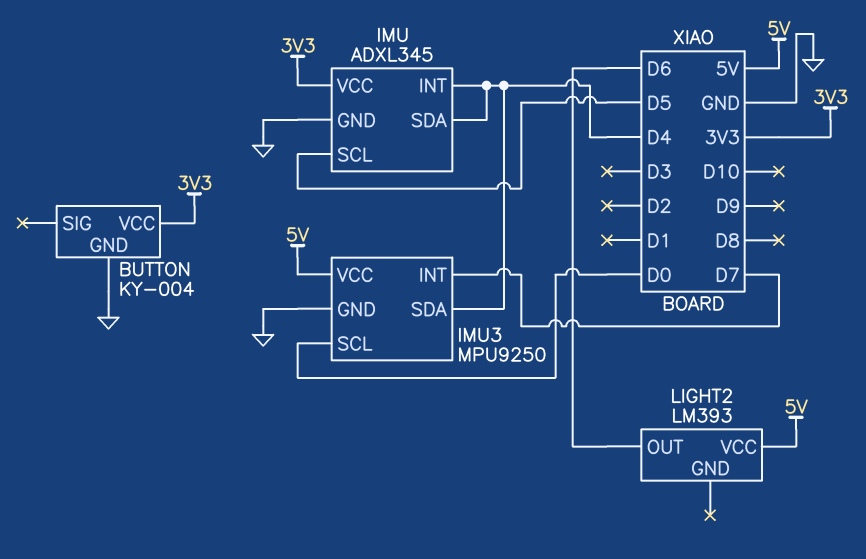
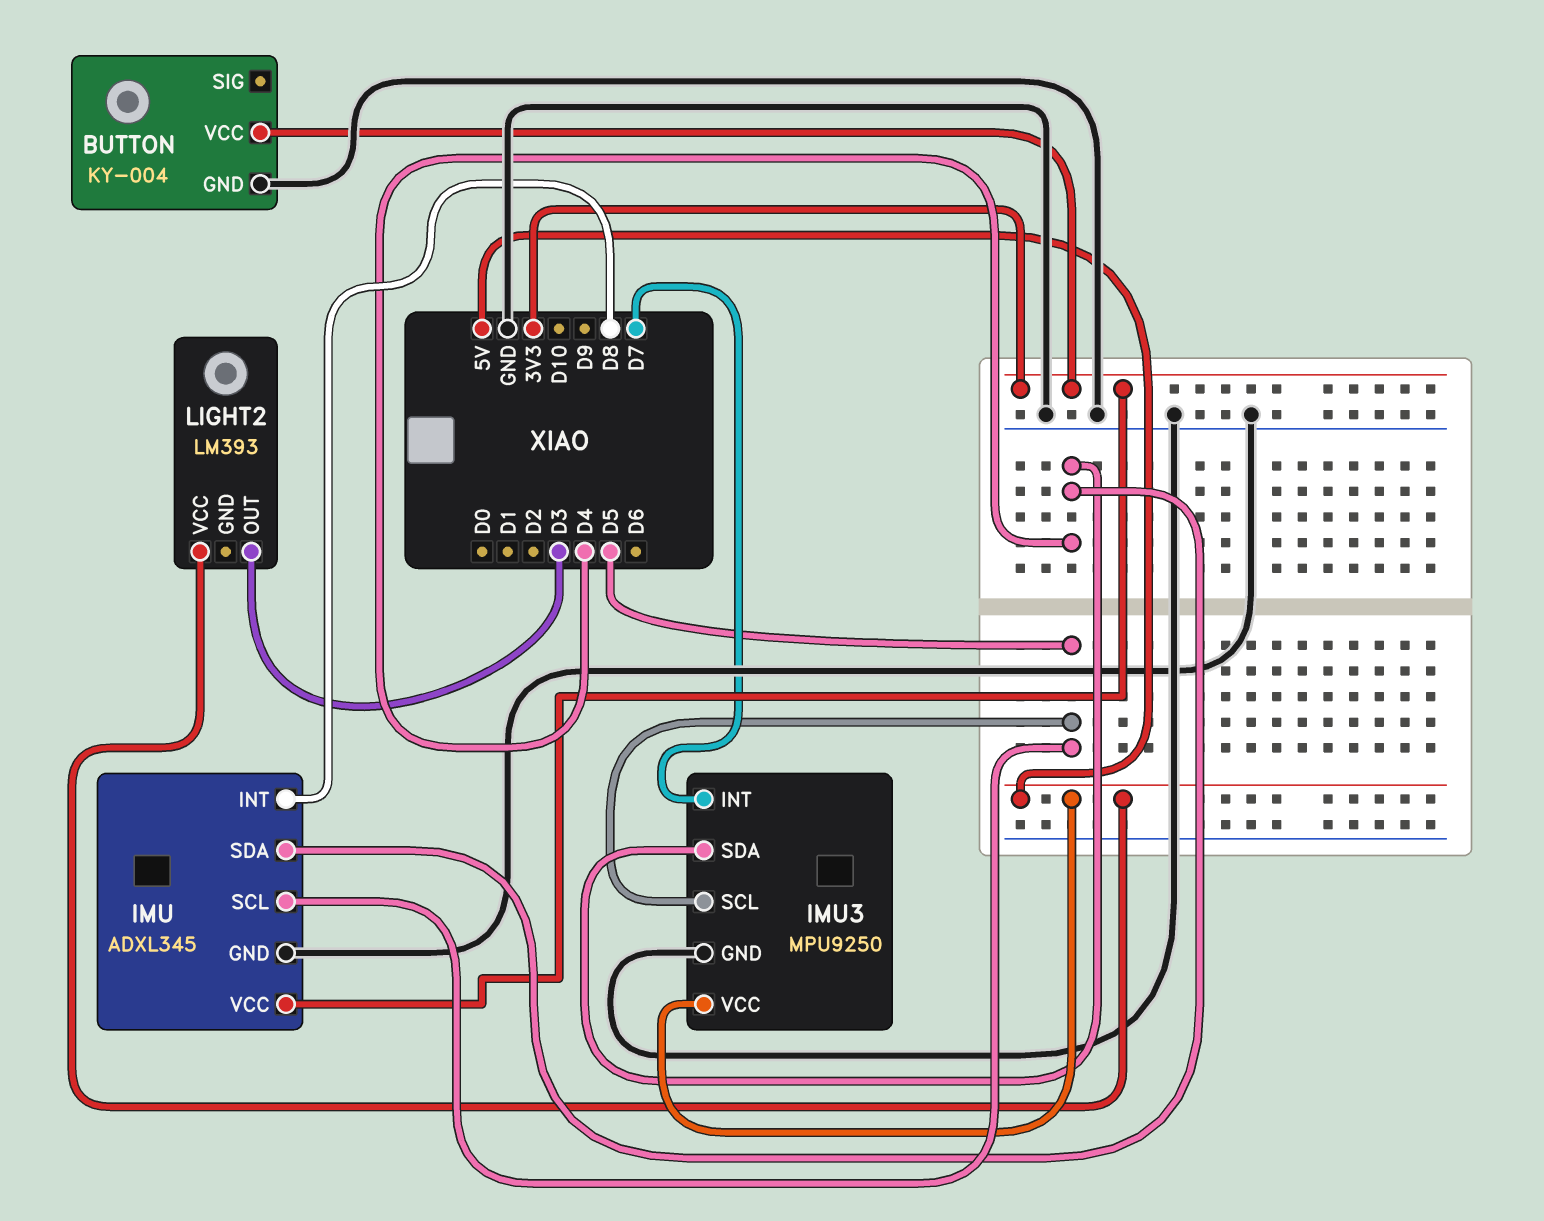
IMU pin INT: D4 -> D8
IMU3 pin SCL: D0 -> D5
LIGHT2 pin OUT: D6 -> D3

